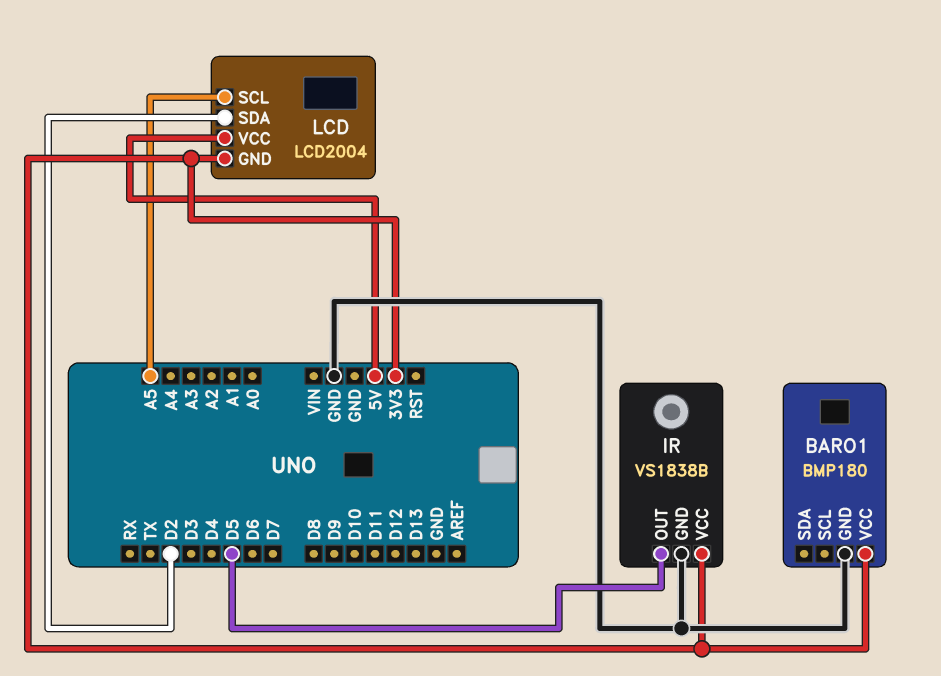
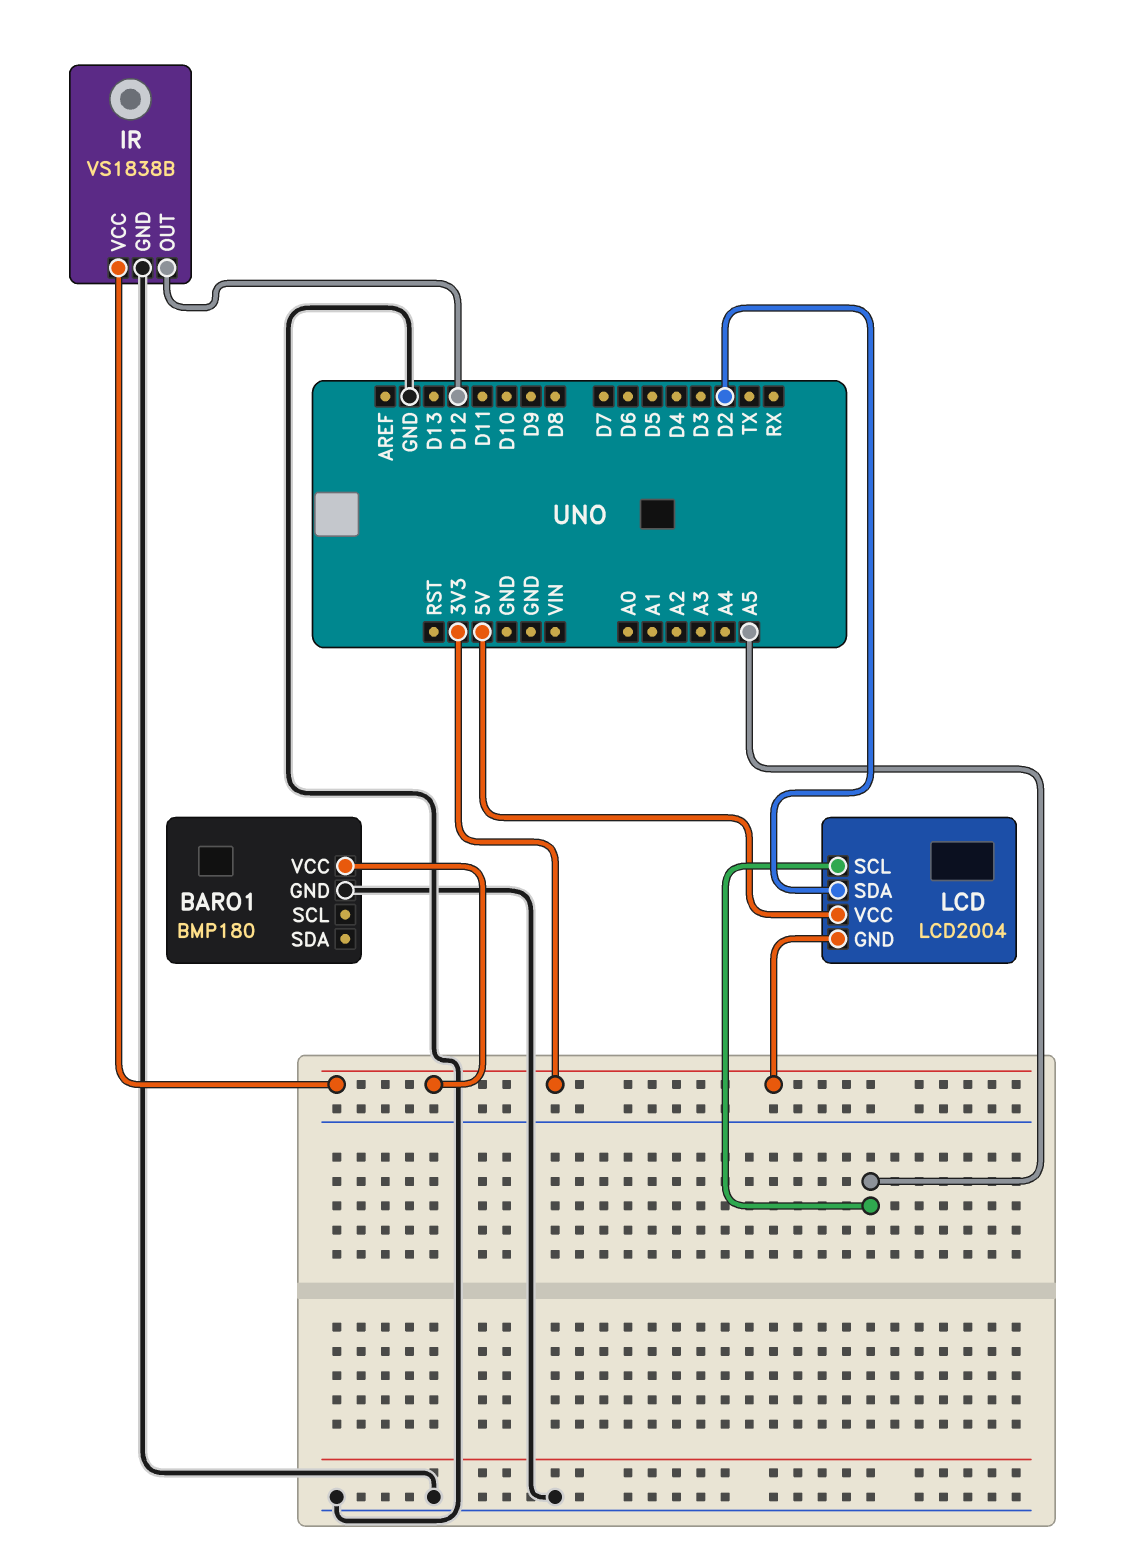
IR pin OUT: D5 -> D12

